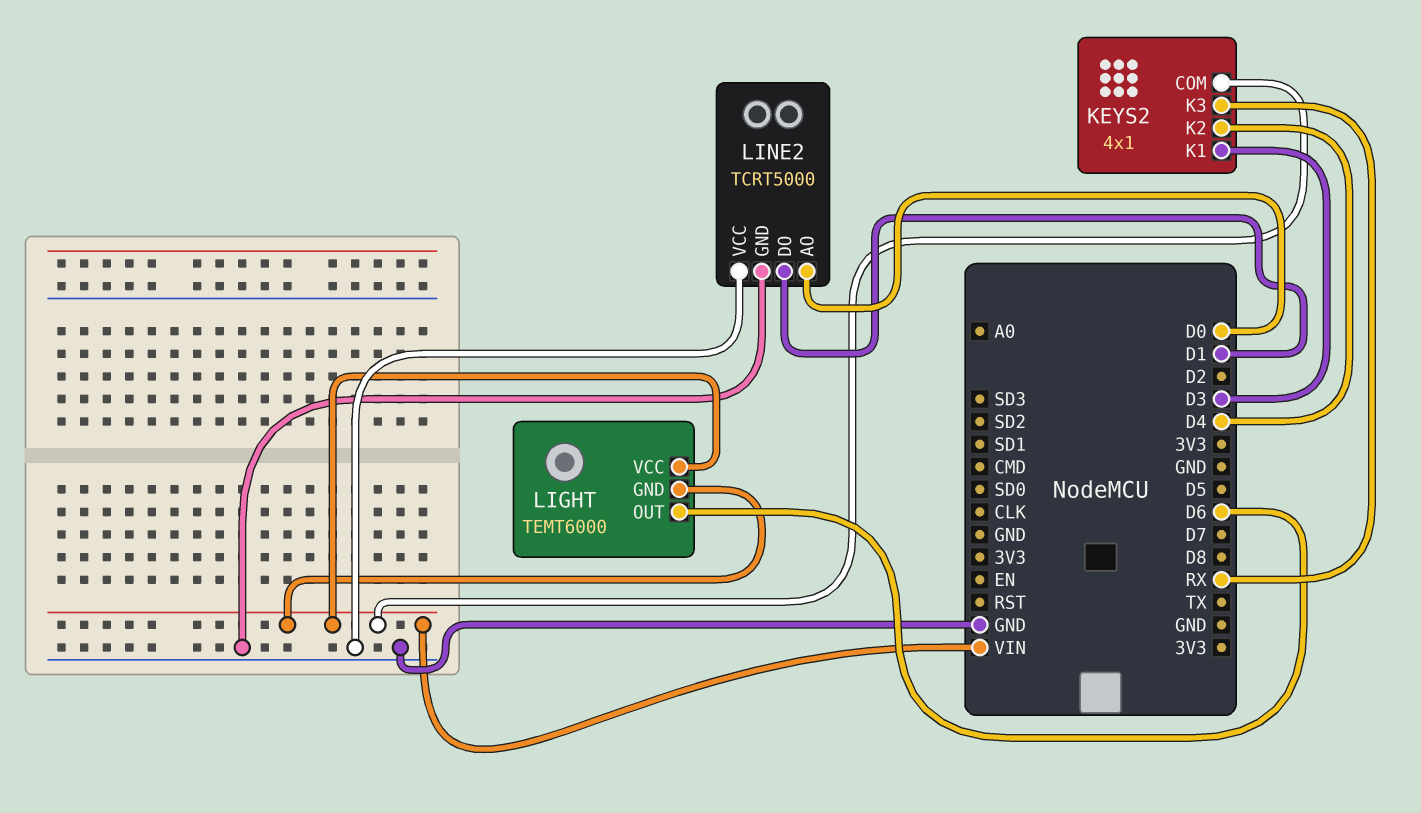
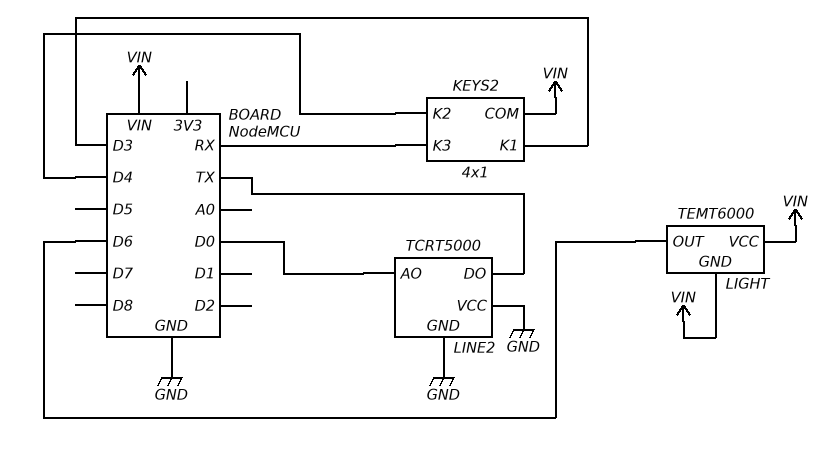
LINE2 pin DO: D1 -> TX

